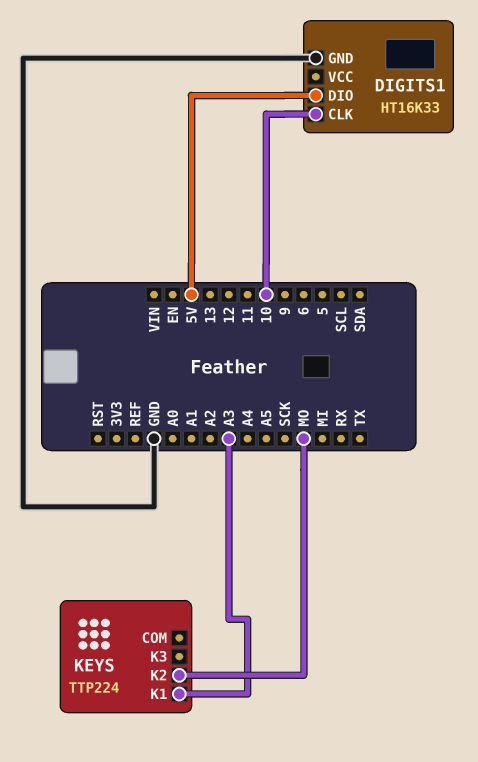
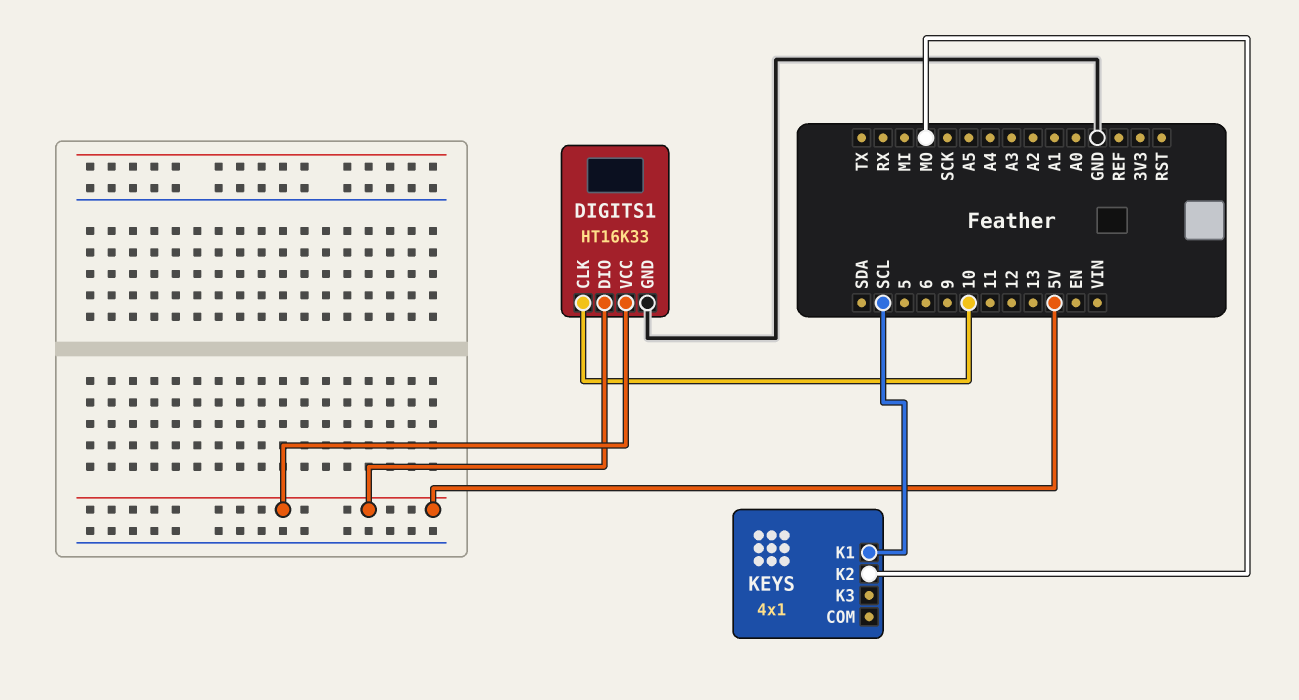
DIGITS1 pin VCC: none -> 5V
KEYS: TTP224 -> 4x1
KEYS pin K1: A3 -> SCL

